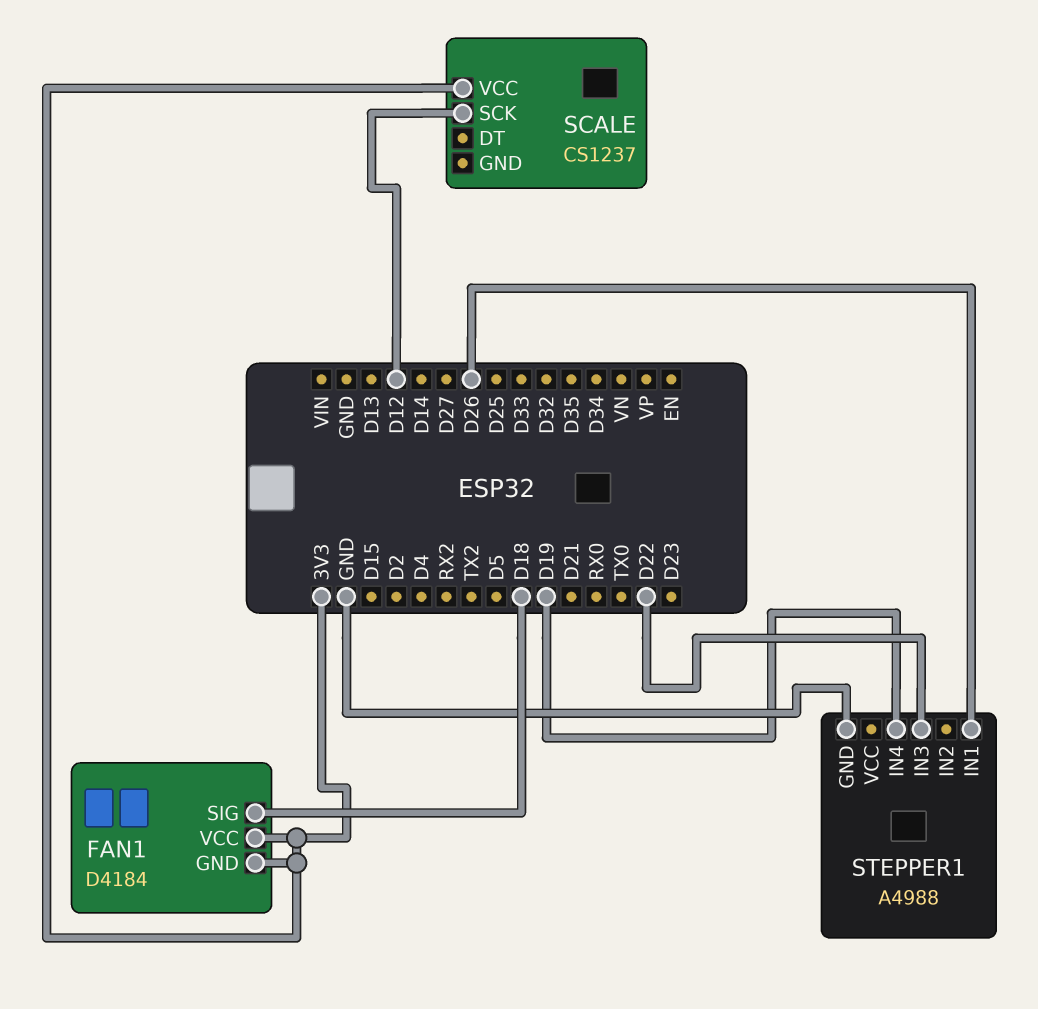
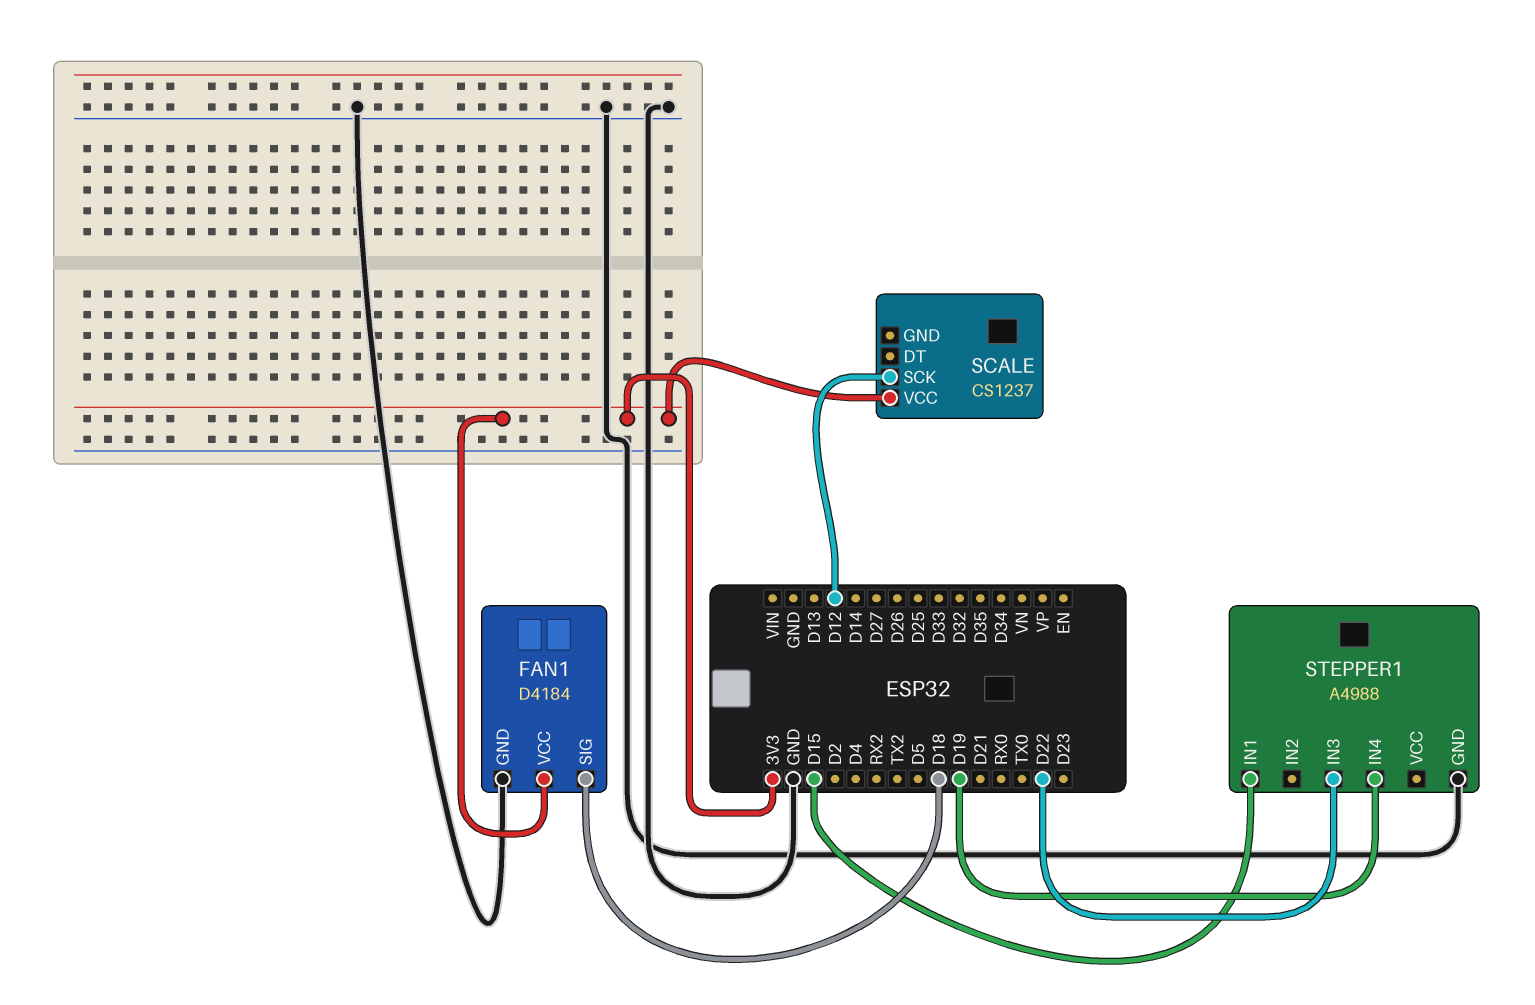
FAN1 pin GND: 3V3 -> GND
STEPPER1 pin IN1: D26 -> D15

